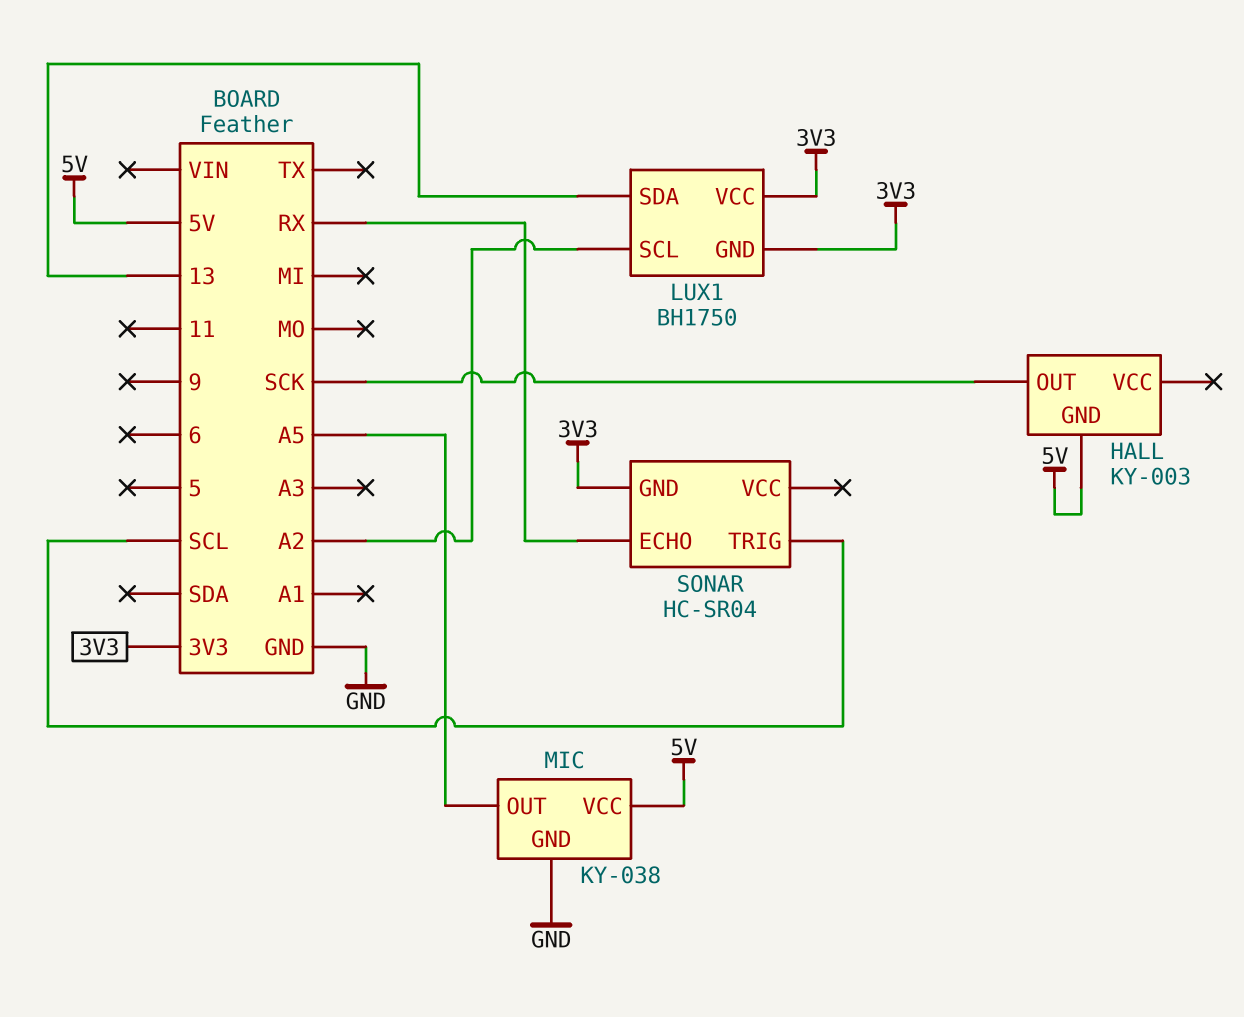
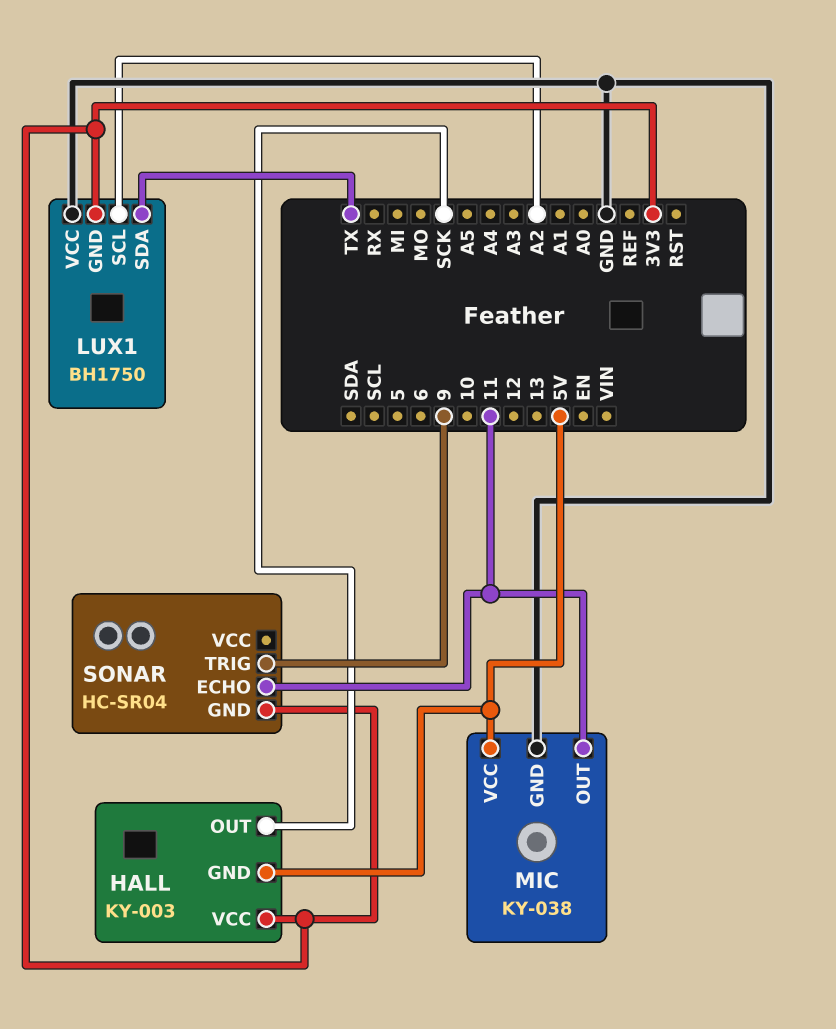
HALL pin VCC: none -> 3V3
LUX1 pin SDA: 13 -> TX
LUX1 pin VCC: 3V3 -> GND
MIC pin OUT: A5 -> 11
SONAR pin ECHO: RX -> 11
SONAR pin TRIG: SCL -> 9

